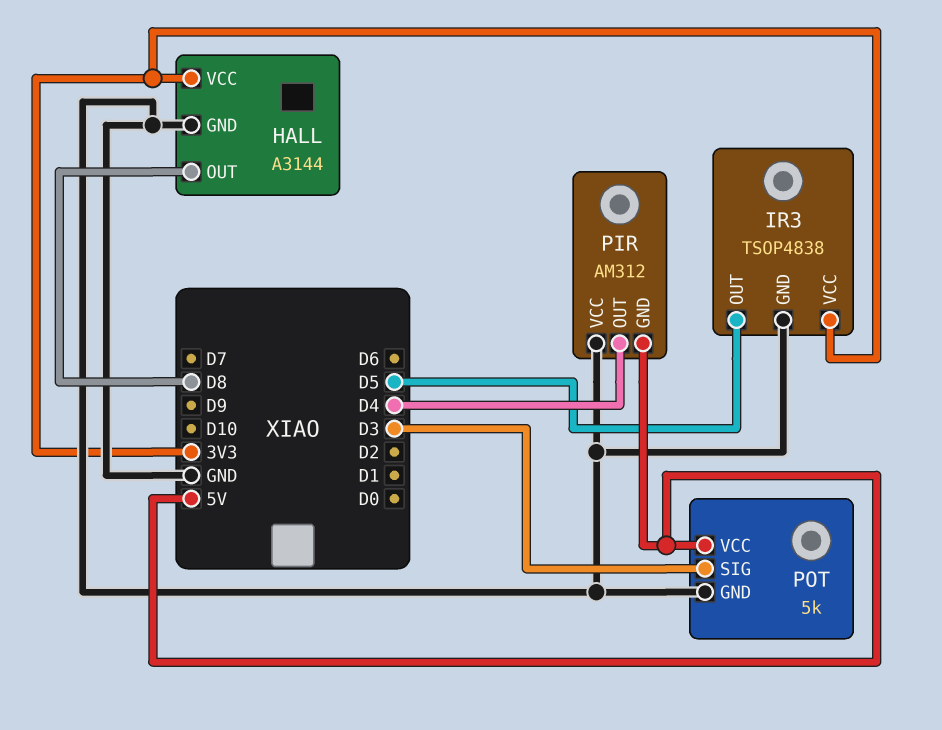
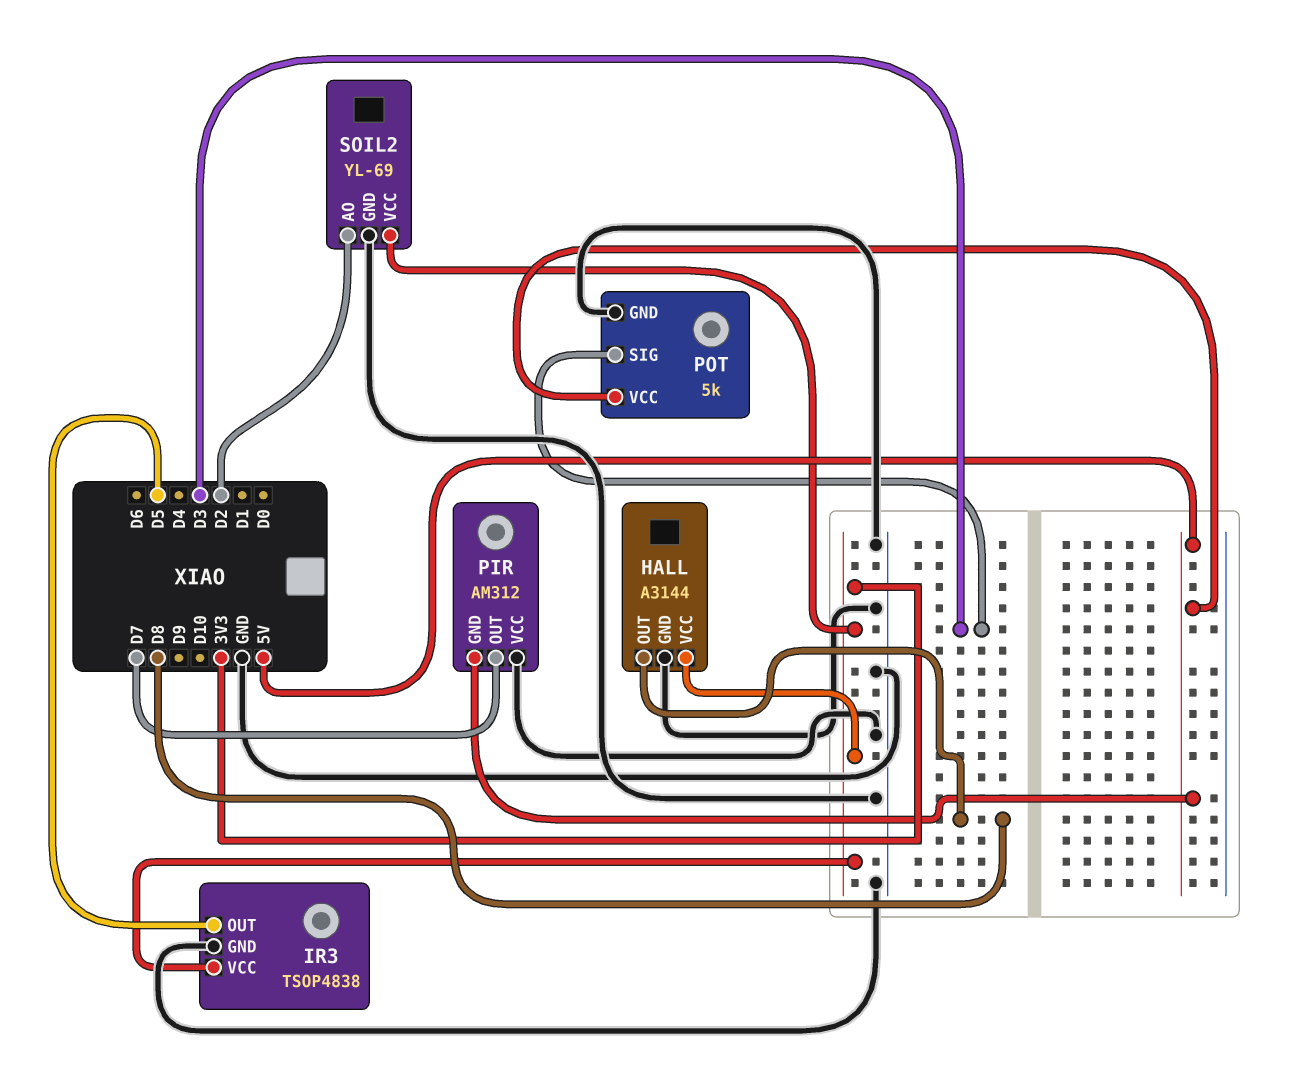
PIR pin OUT: D4 -> D7
SOIL2: none -> YL-69
SOIL2 pin AO: none -> D2
SOIL2 pin GND: none -> GND
SOIL2 pin VCC: none -> 3V3

